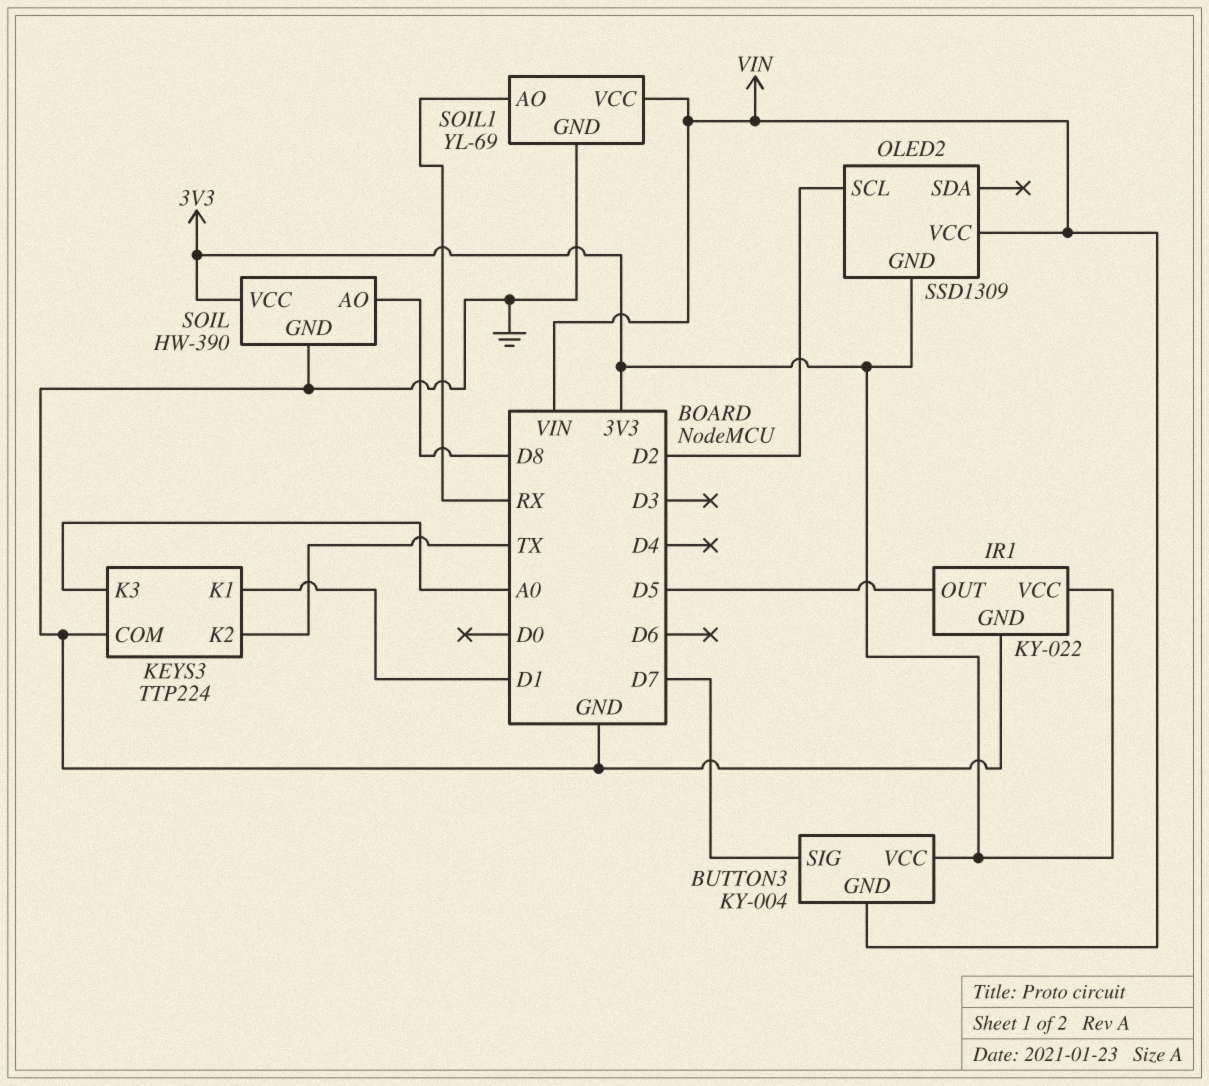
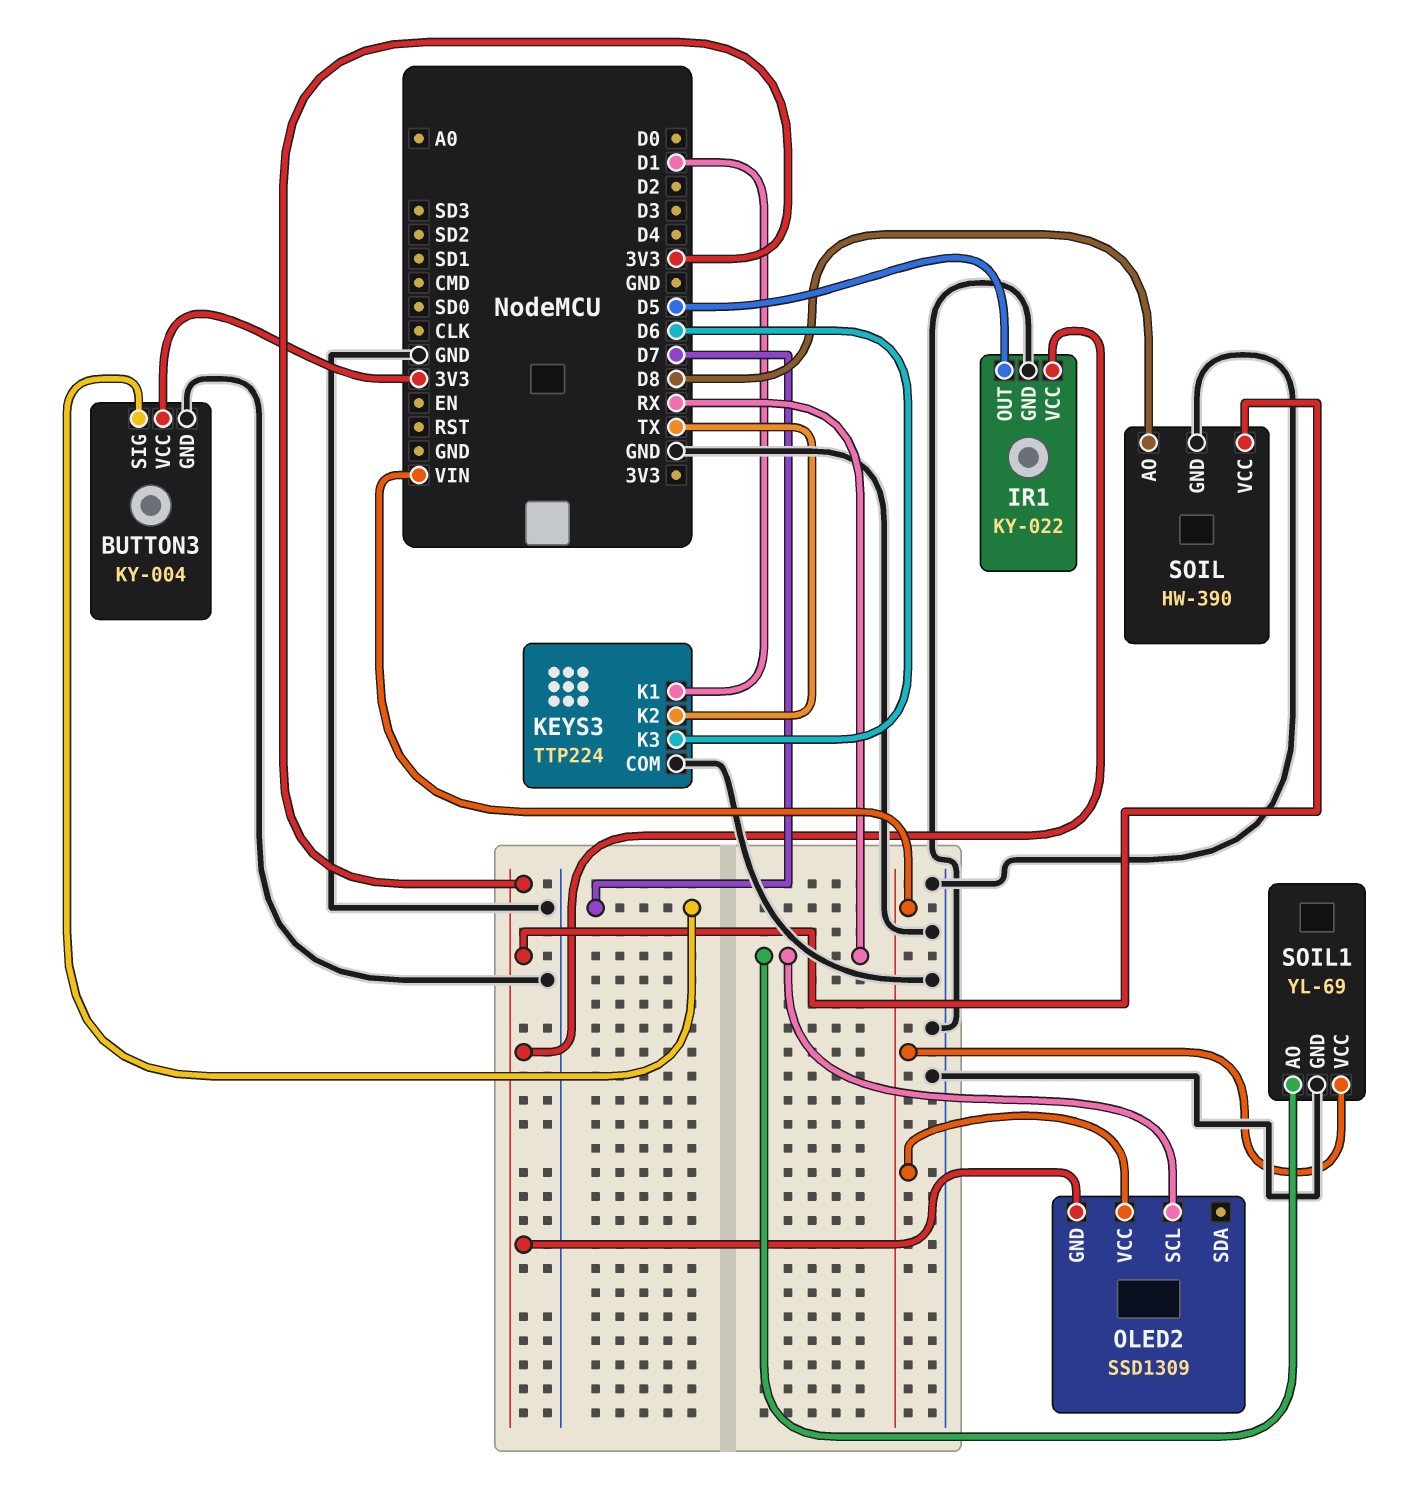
BUTTON3 pin GND: VIN -> GND
KEYS3 pin K3: A0 -> D6
OLED2 pin SCL: D2 -> RX

